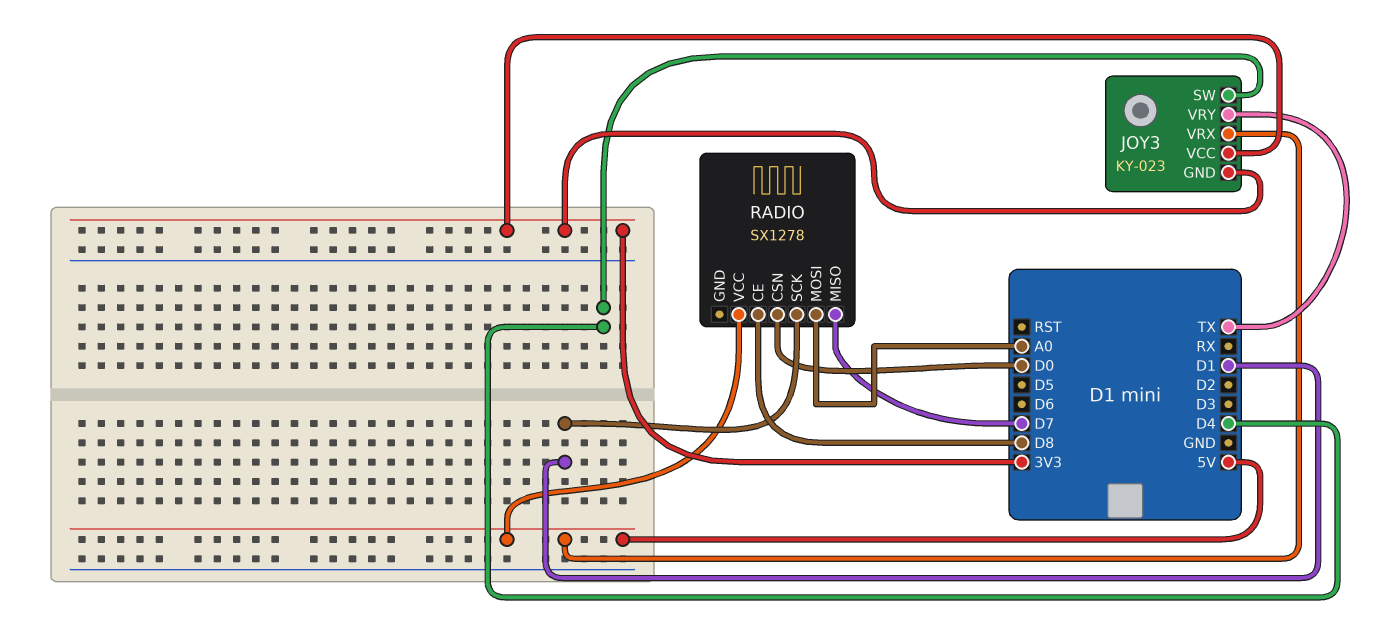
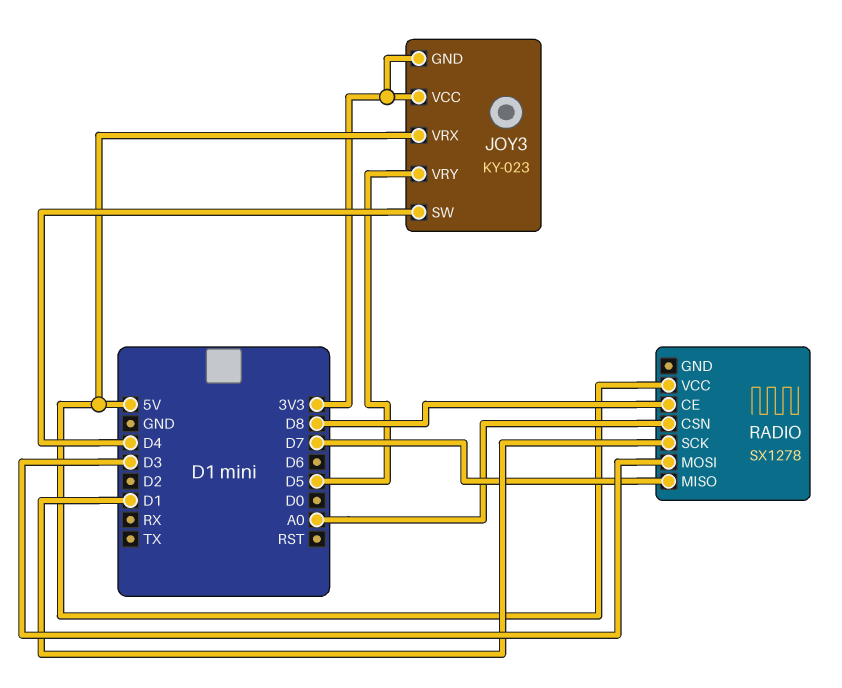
JOY3 pin VRY: TX -> D5
RADIO pin CSN: D0 -> A0
RADIO pin MOSI: A0 -> D3

